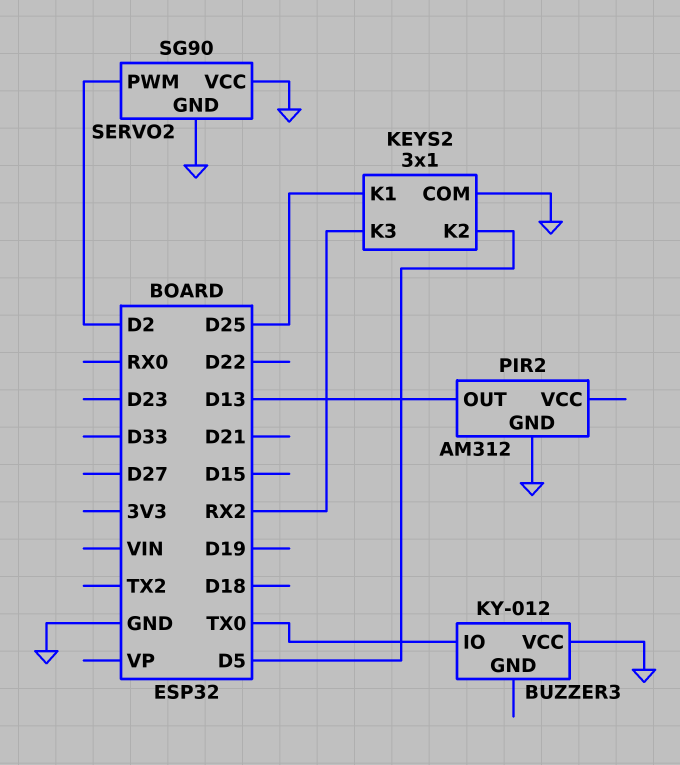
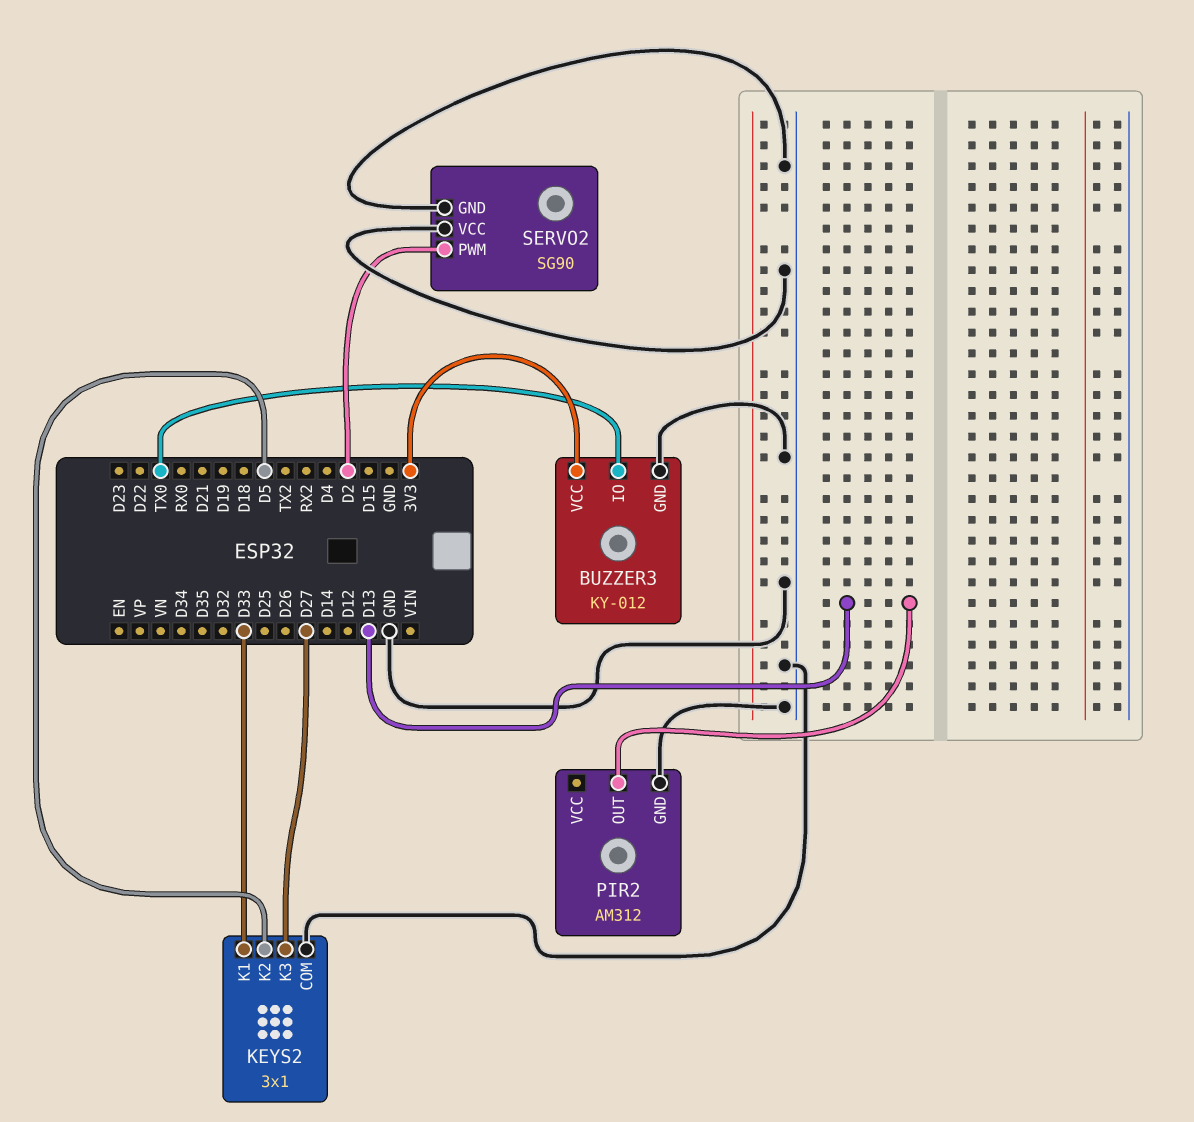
BUZZER3 pin GND: none -> GND
BUZZER3 pin VCC: GND -> 3V3
KEYS2 pin K1: D25 -> D33
KEYS2 pin K3: RX2 -> D27

